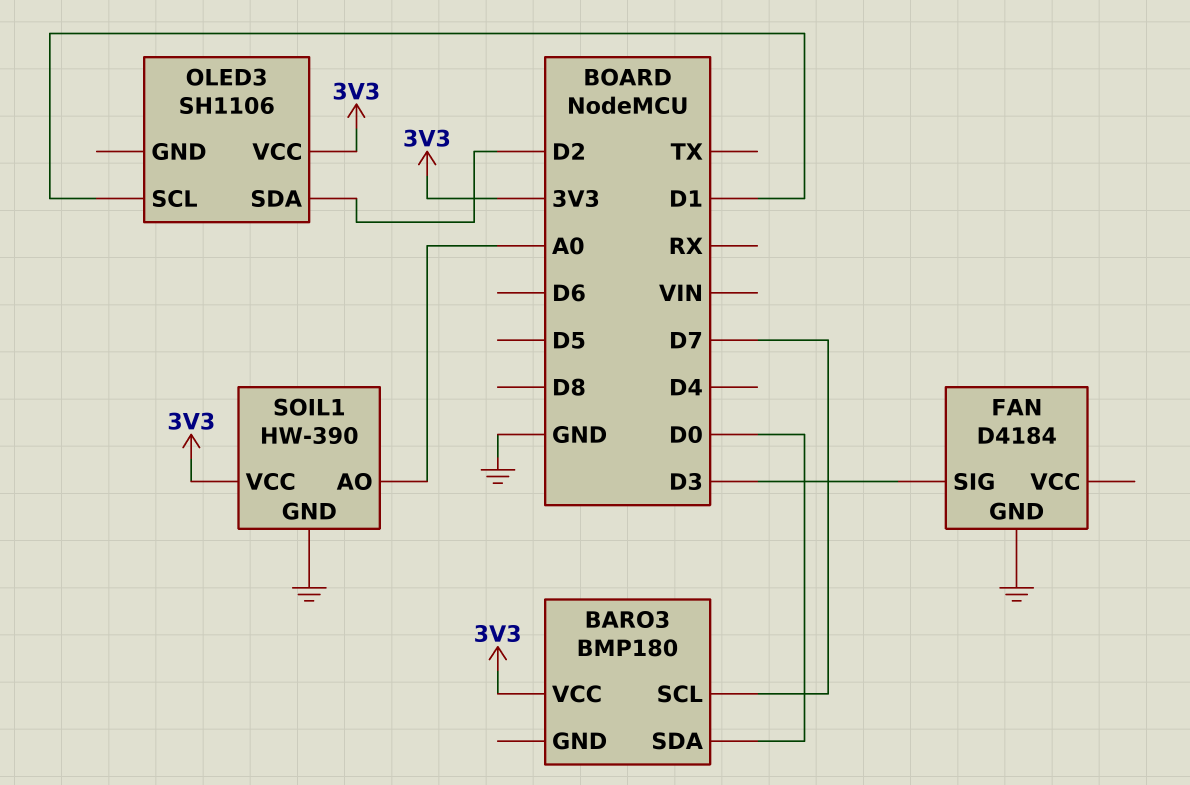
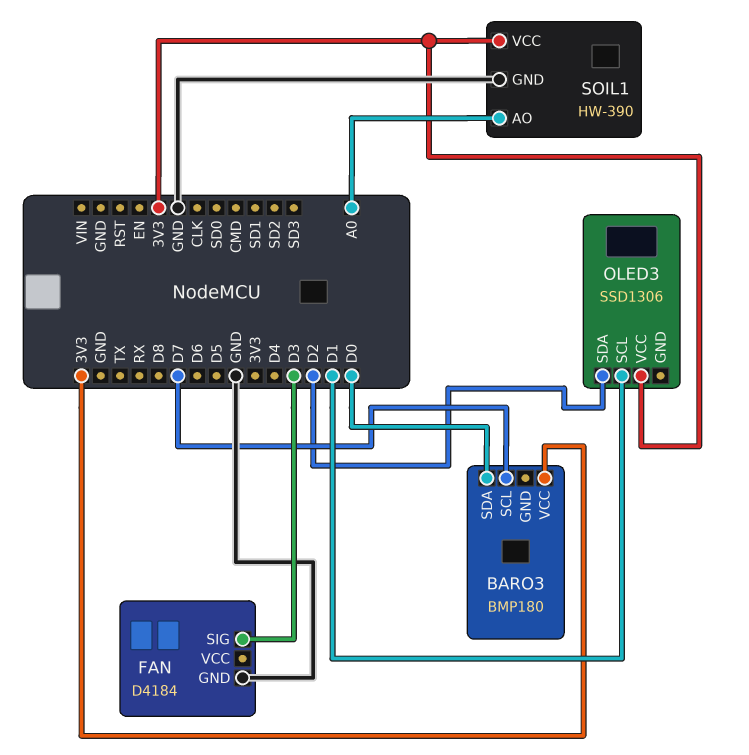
OLED3: SH1106 -> SSD1306

